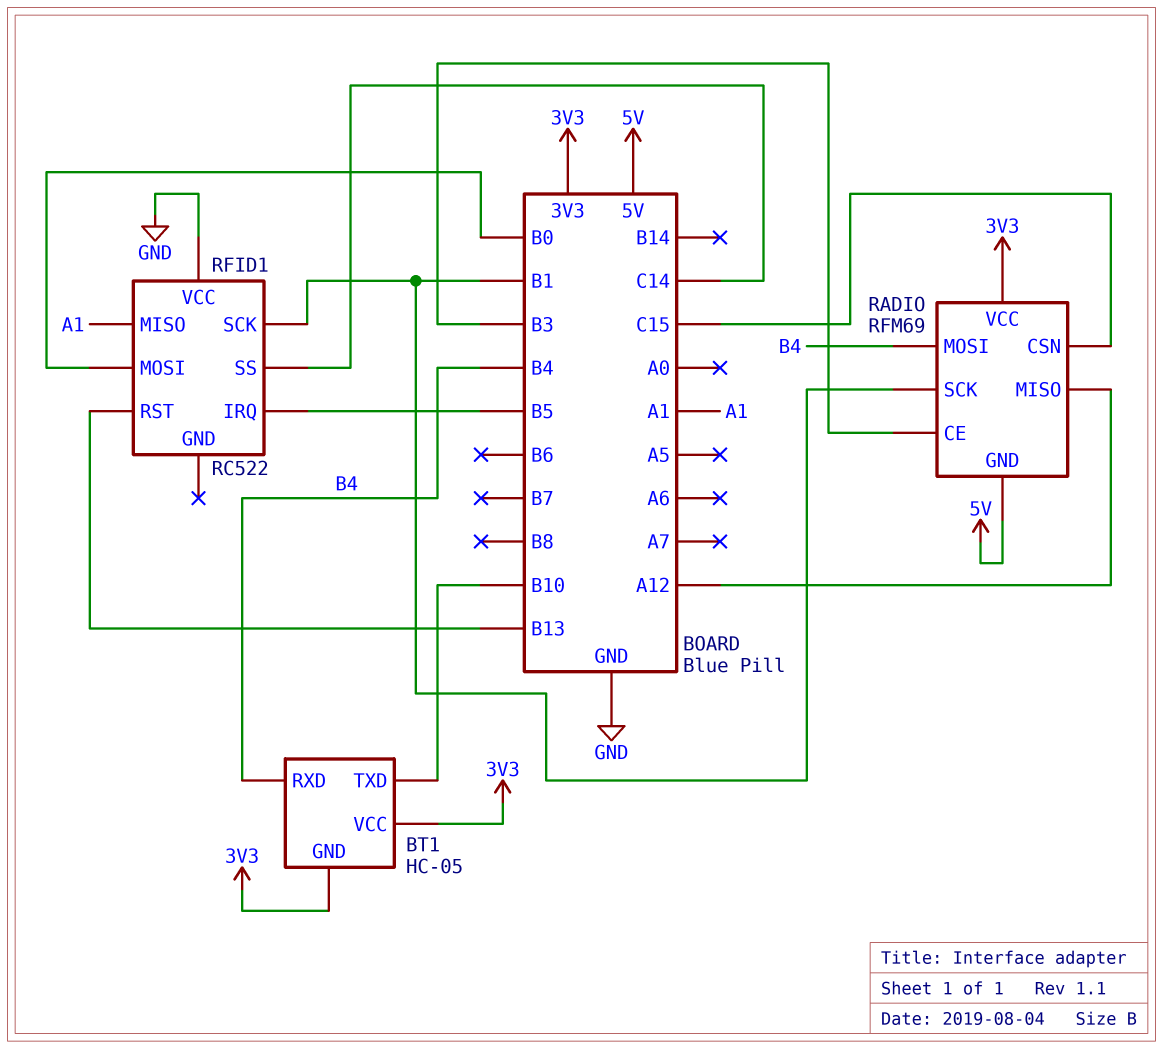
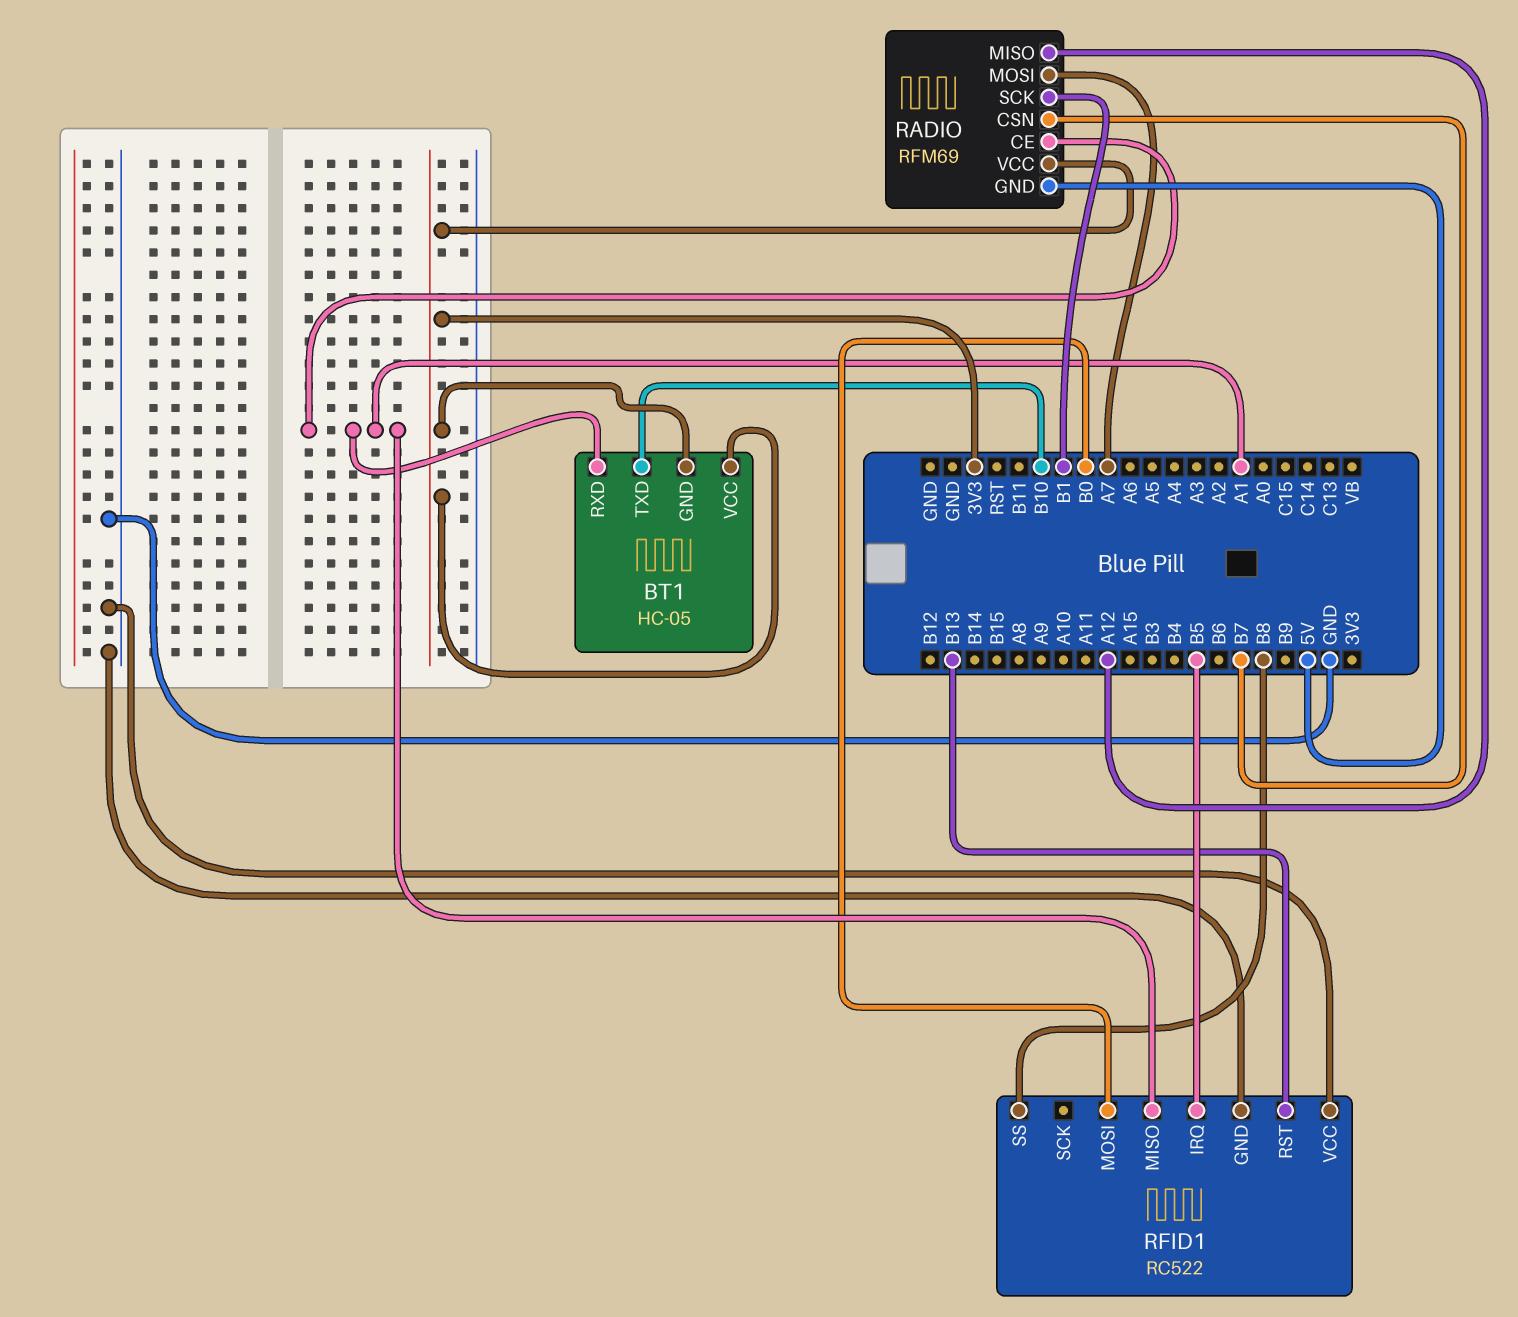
BT1 pin RXD: B4 -> A1
RADIO pin CE: B3 -> A1
RADIO pin CSN: C15 -> B7
RADIO pin MOSI: B4 -> A7
RFID1 pin GND: none -> GND
RFID1 pin SCK: B1 -> none
RFID1 pin SS: C14 -> B8

